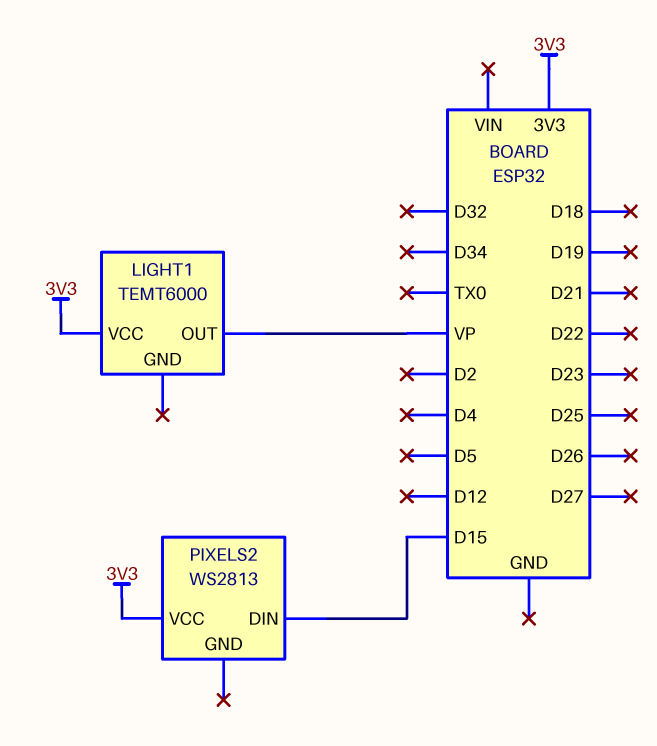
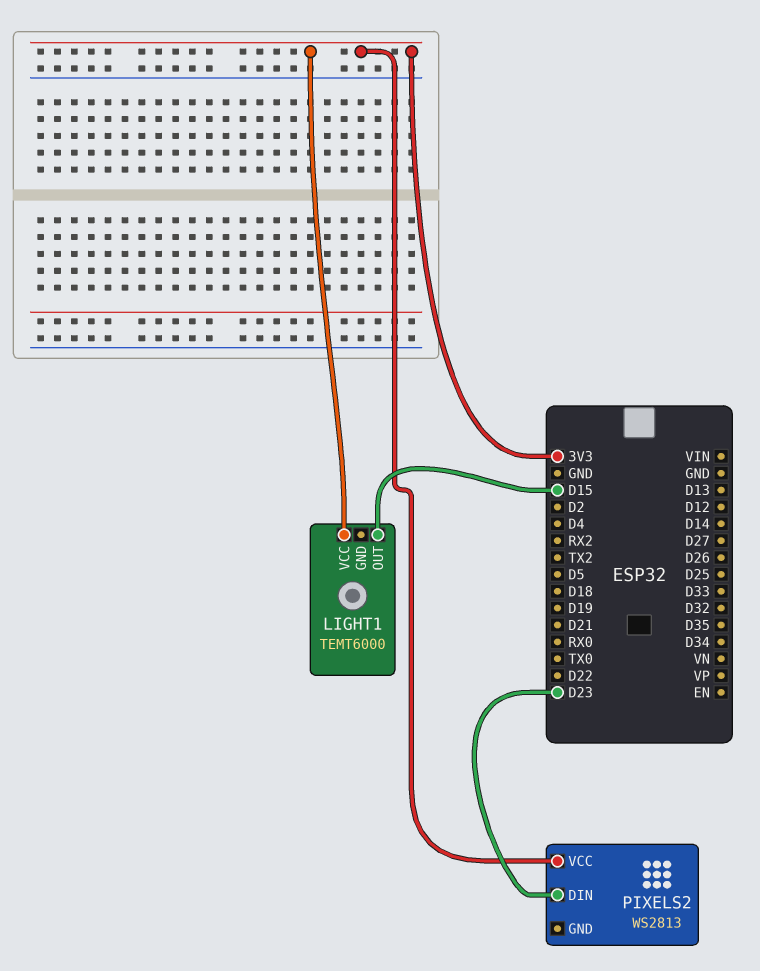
LIGHT1 pin OUT: VP -> D15
PIXELS2 pin DIN: D15 -> D23

